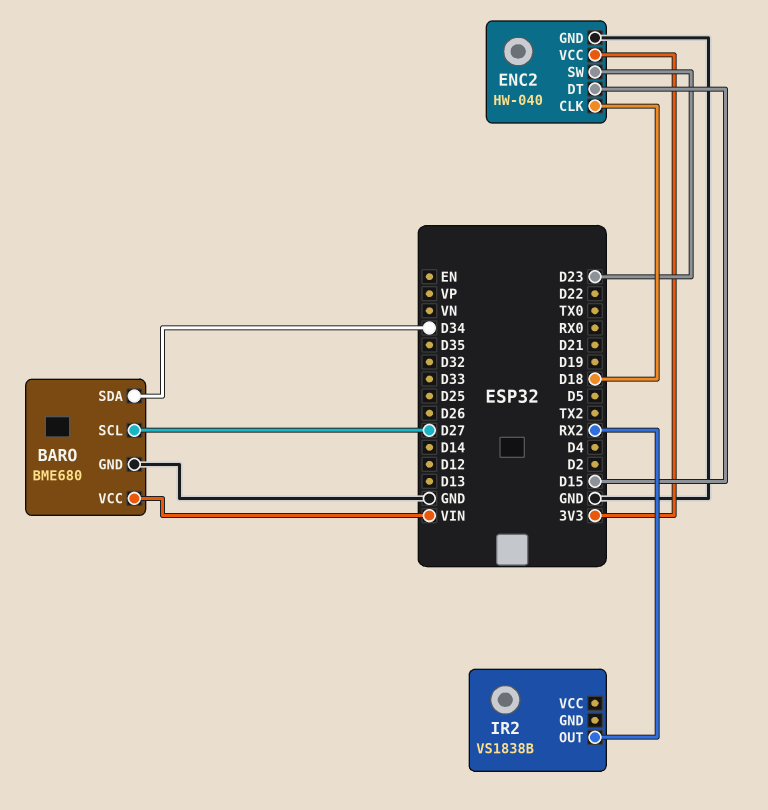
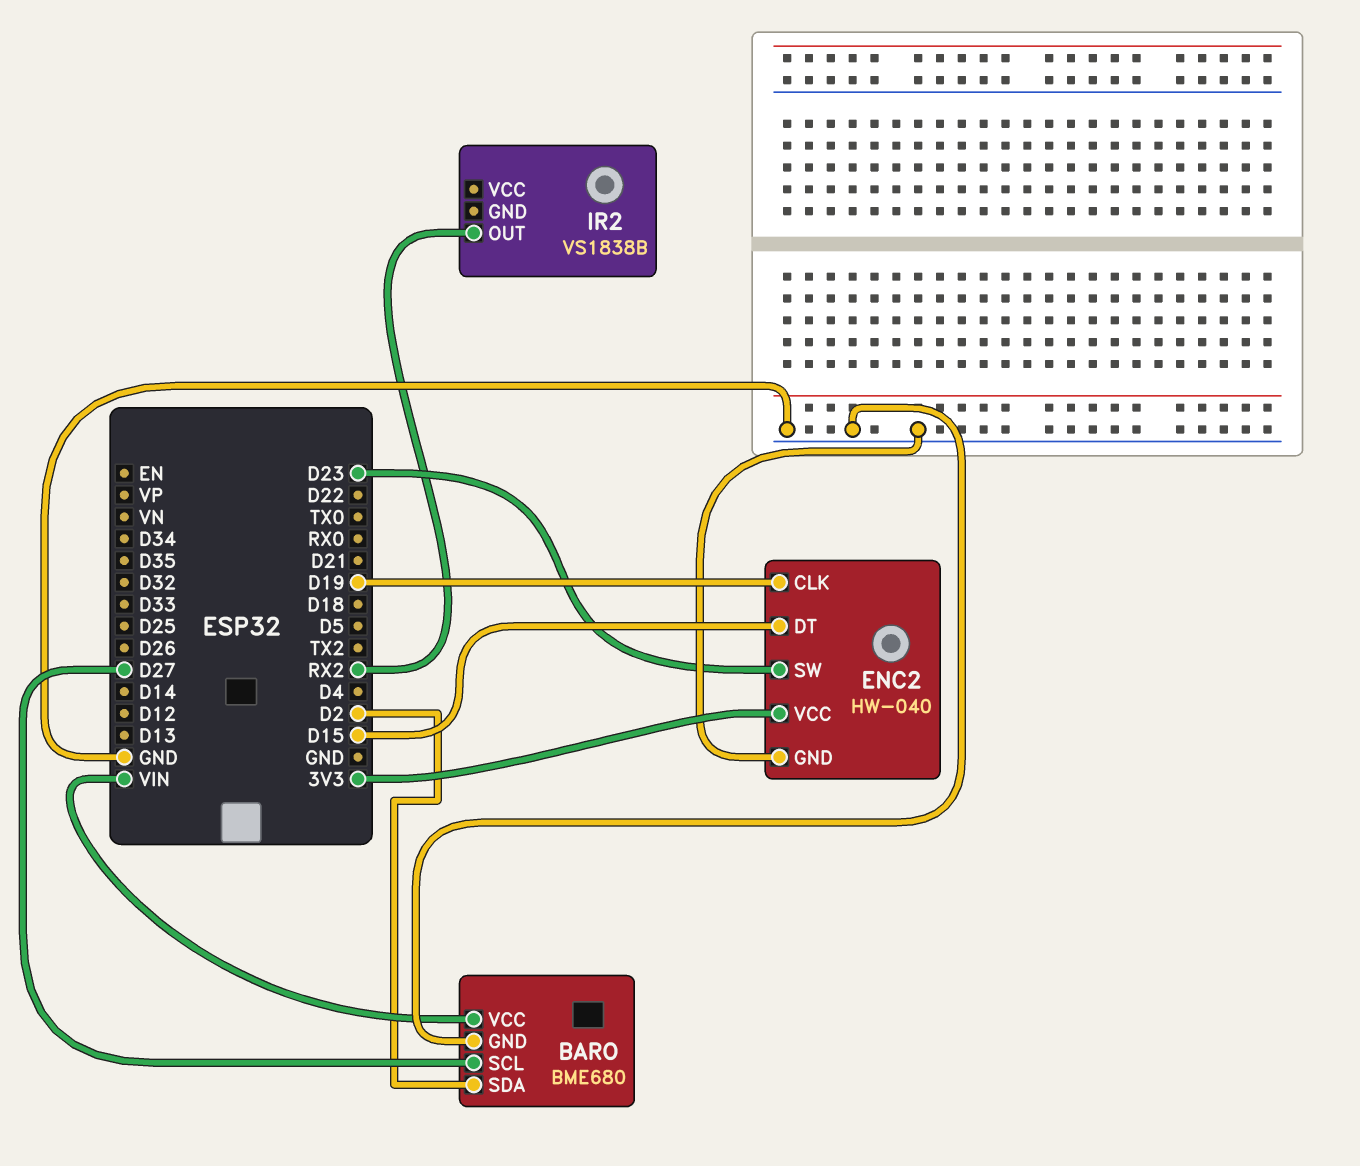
BARO pin SDA: D34 -> D2
ENC2 pin CLK: D18 -> D19

